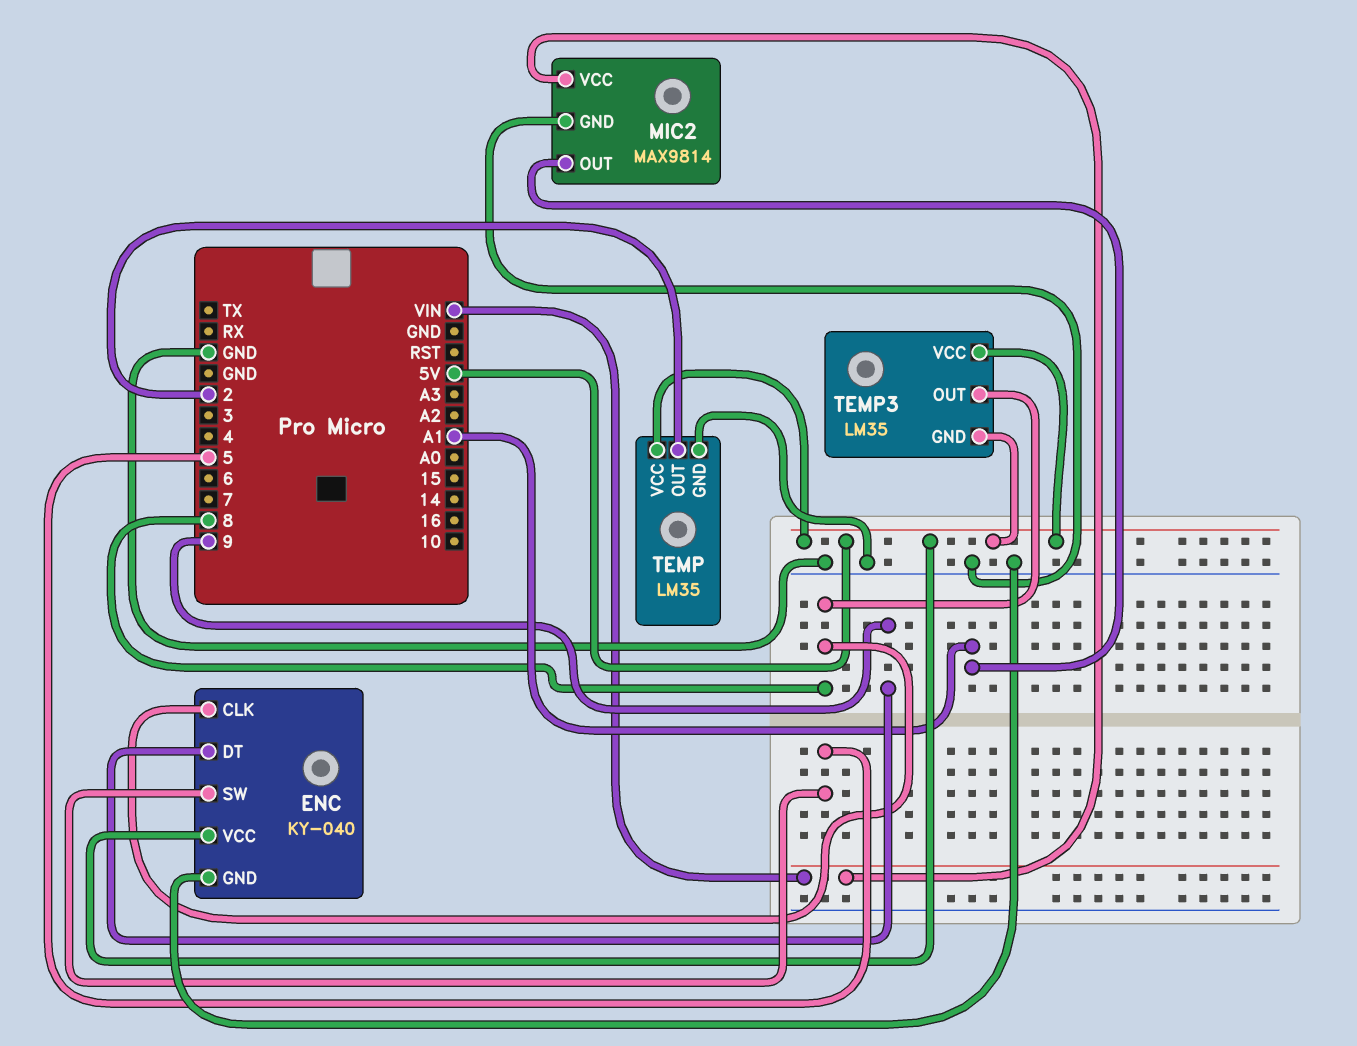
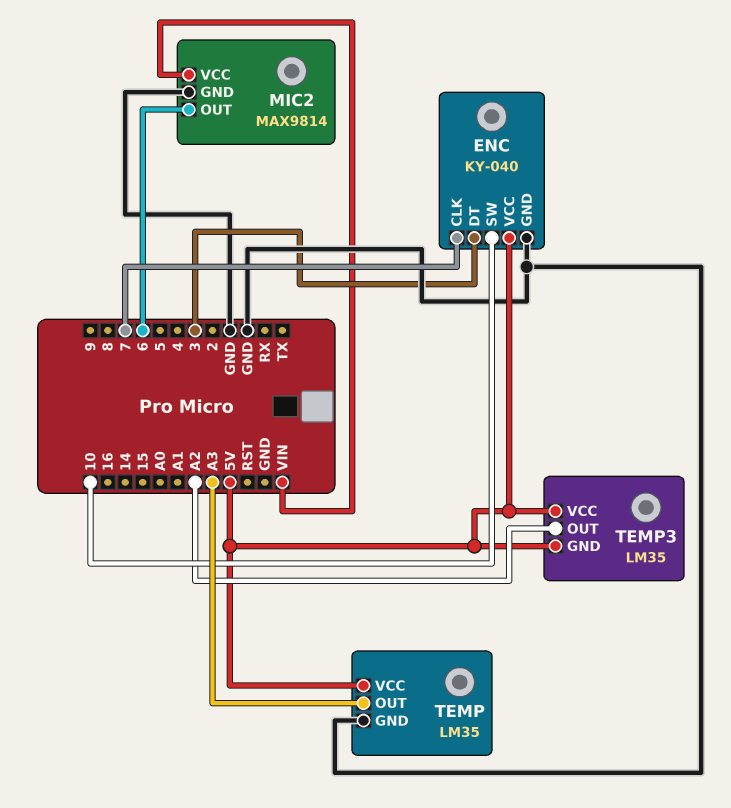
ENC pin CLK: 8 -> 7
ENC pin DT: 9 -> 3
ENC pin SW: 5 -> 10
MIC2 pin OUT: A1 -> 6
TEMP pin OUT: 2 -> A3
TEMP3 pin OUT: 8 -> A2

